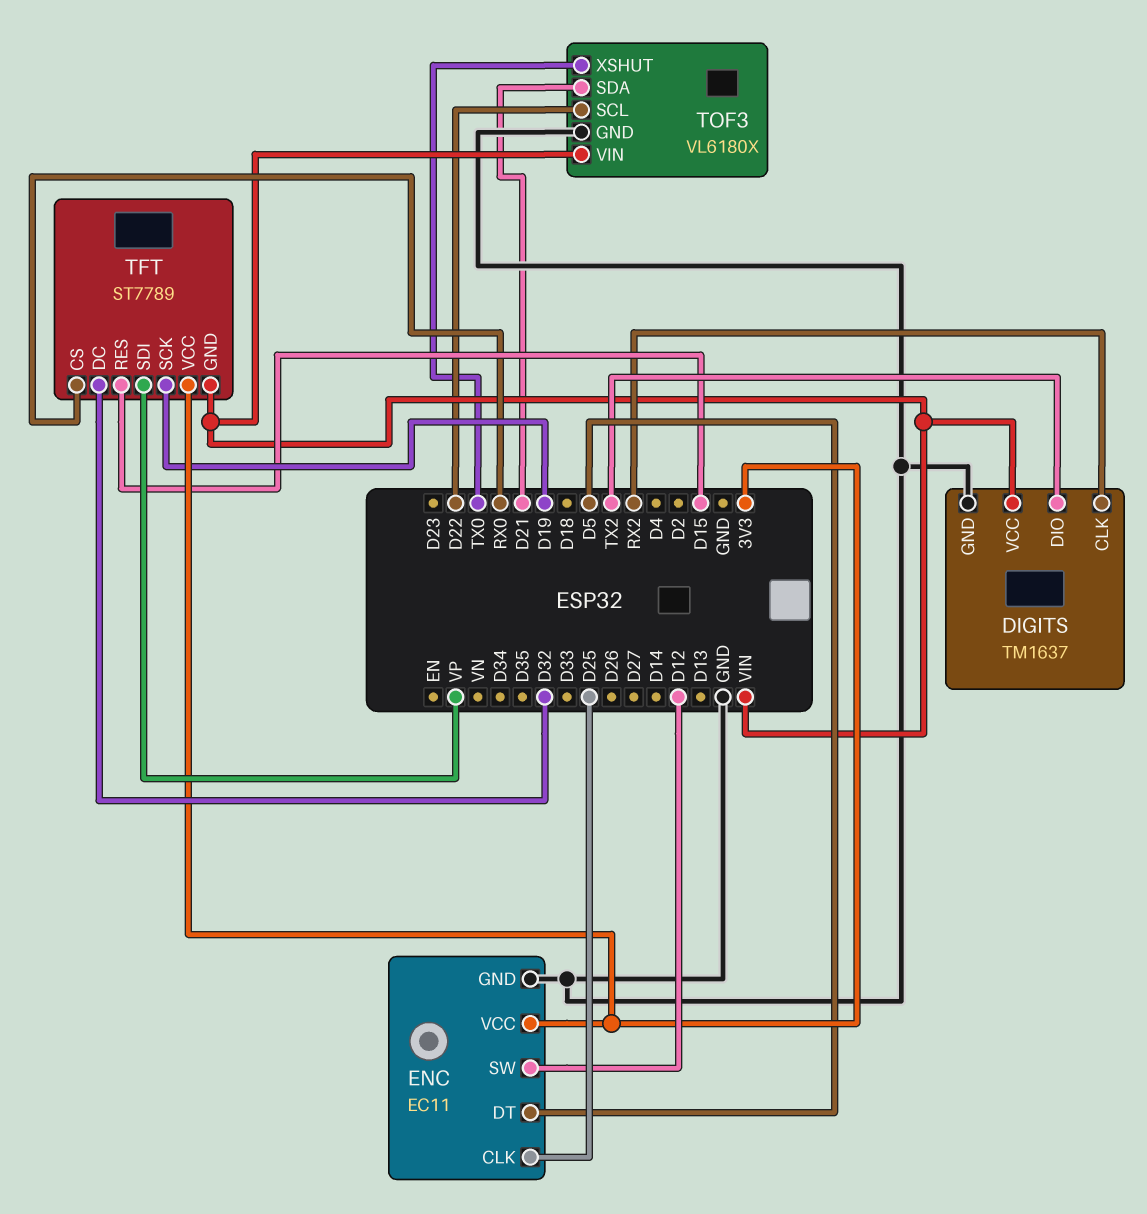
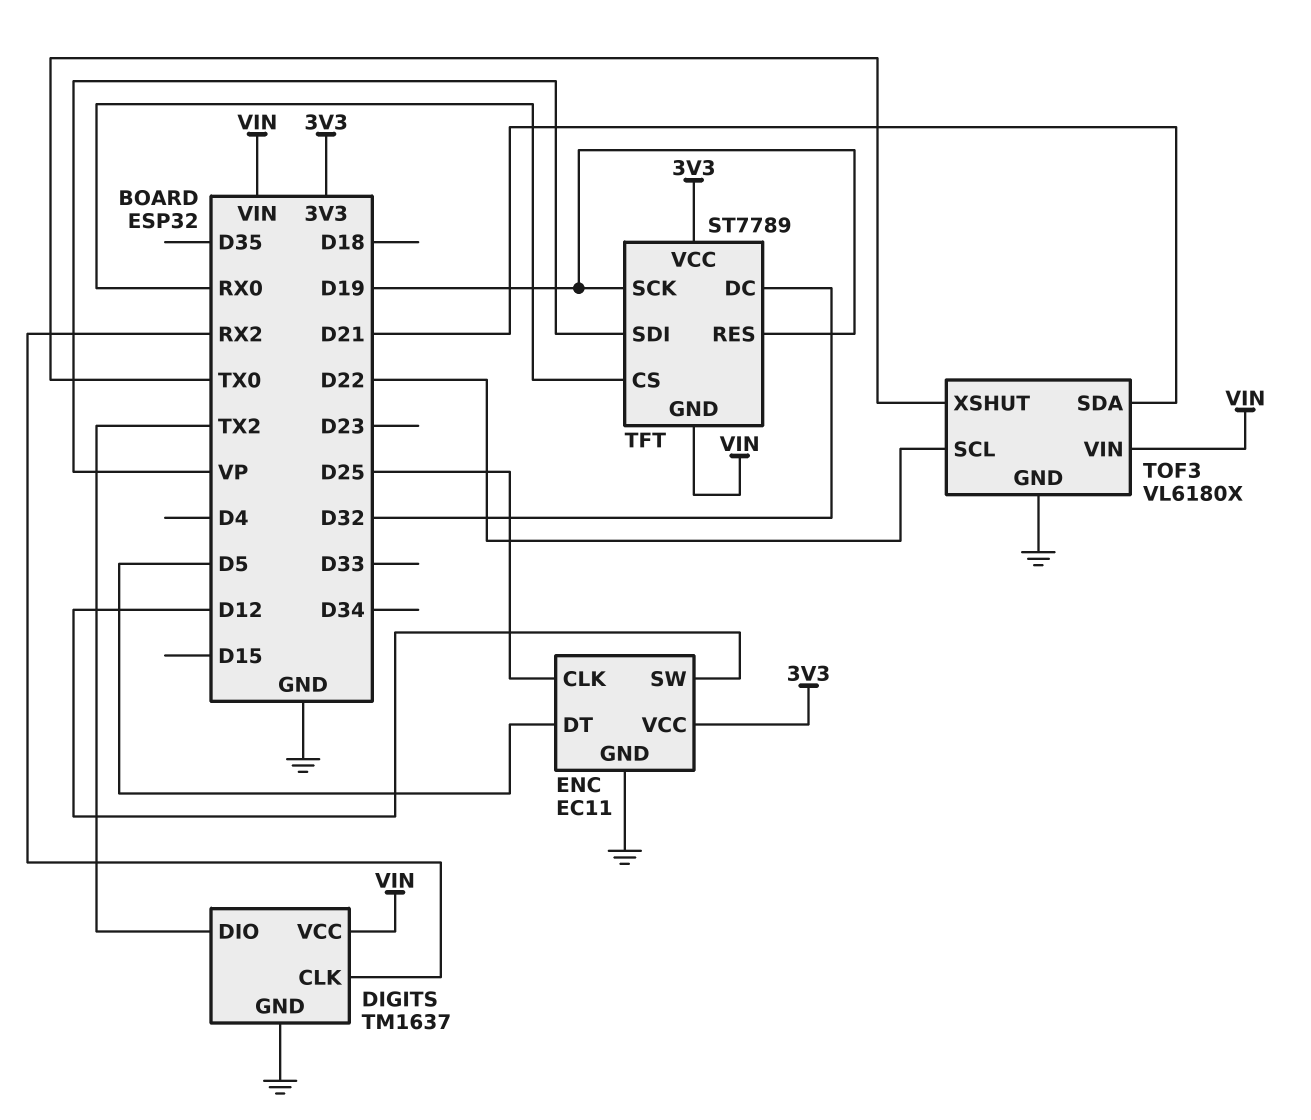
TFT pin RES: D15 -> D19

